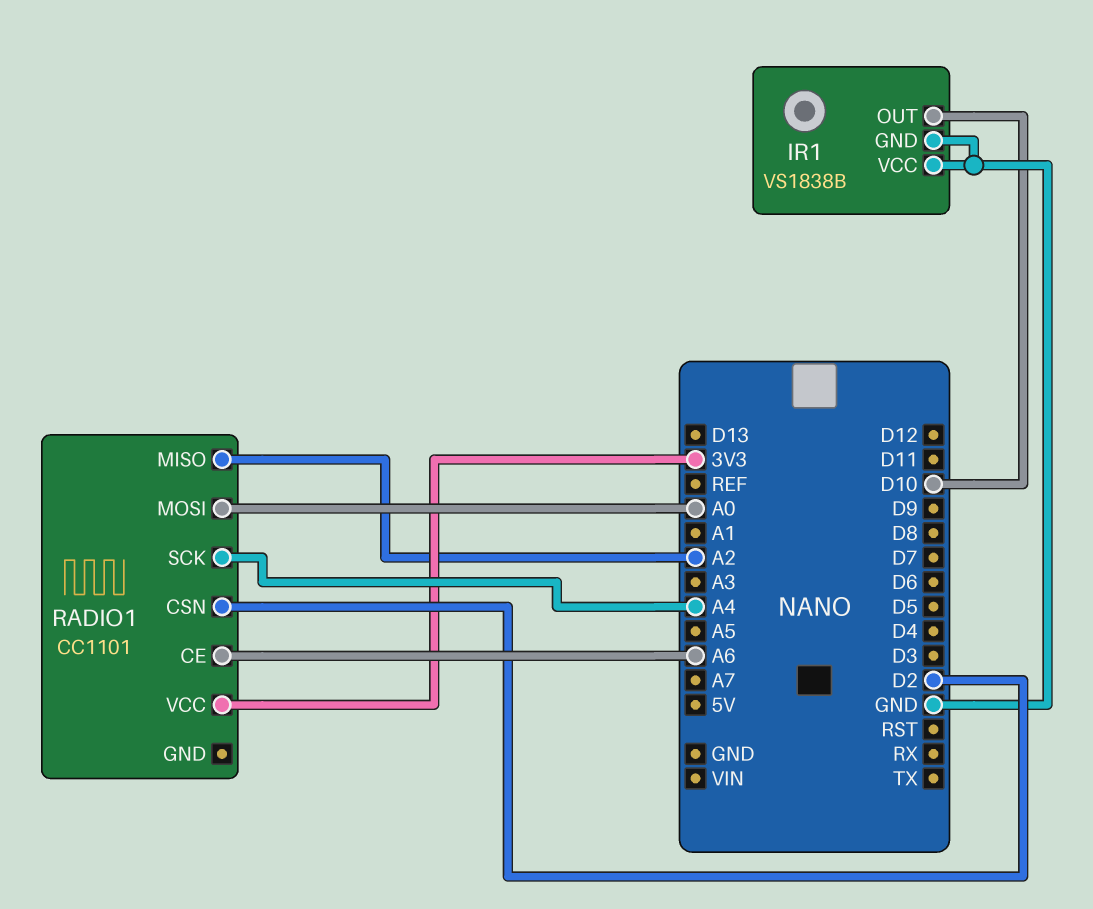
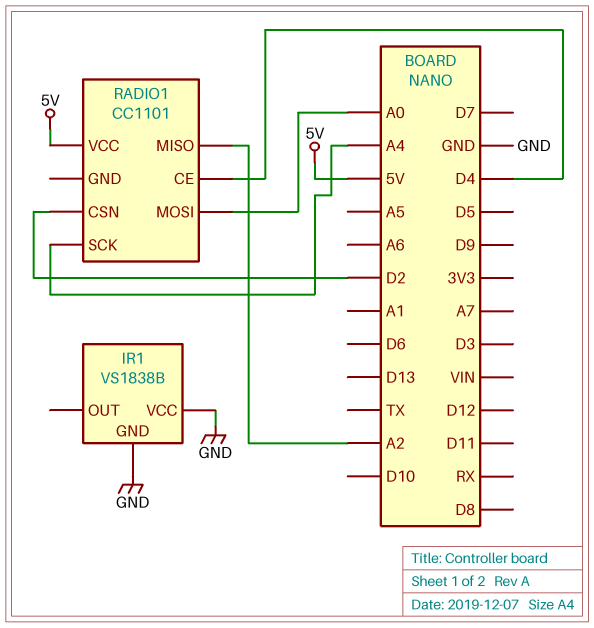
IR1 pin OUT: D10 -> none
RADIO1 pin CE: A6 -> D4
RADIO1 pin VCC: 3V3 -> 5V

